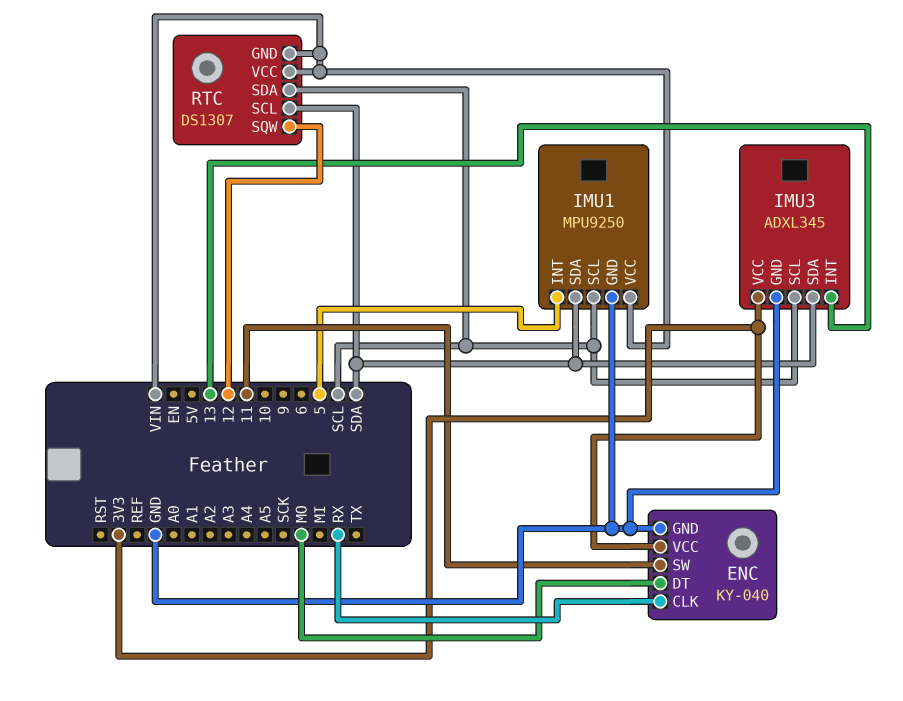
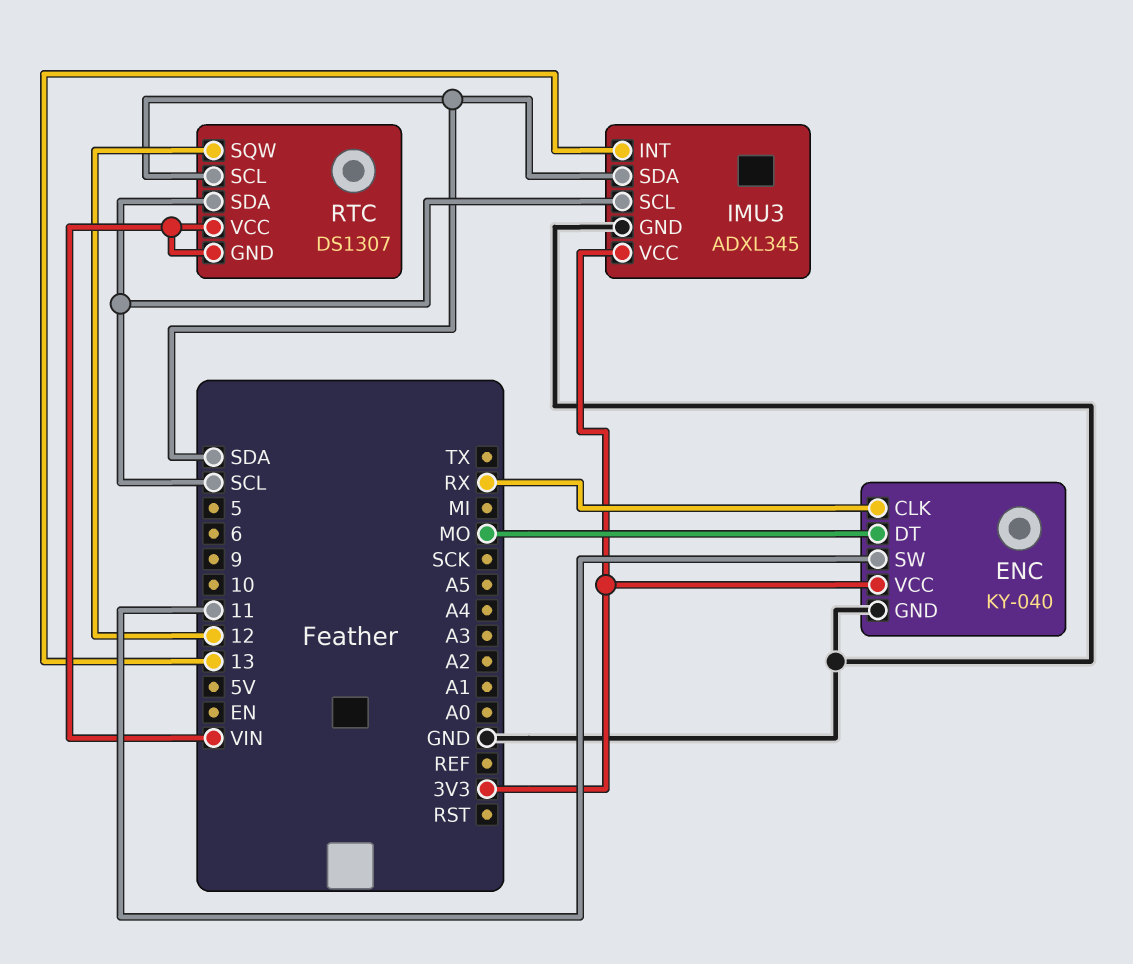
IMU1: MPU9250 -> none
IMU1 pin GND: GND -> none
IMU1 pin INT: 5 -> none
IMU1 pin SCL: SCL -> none
IMU1 pin SDA: SDA -> none
IMU1 pin VCC: VIN -> none

